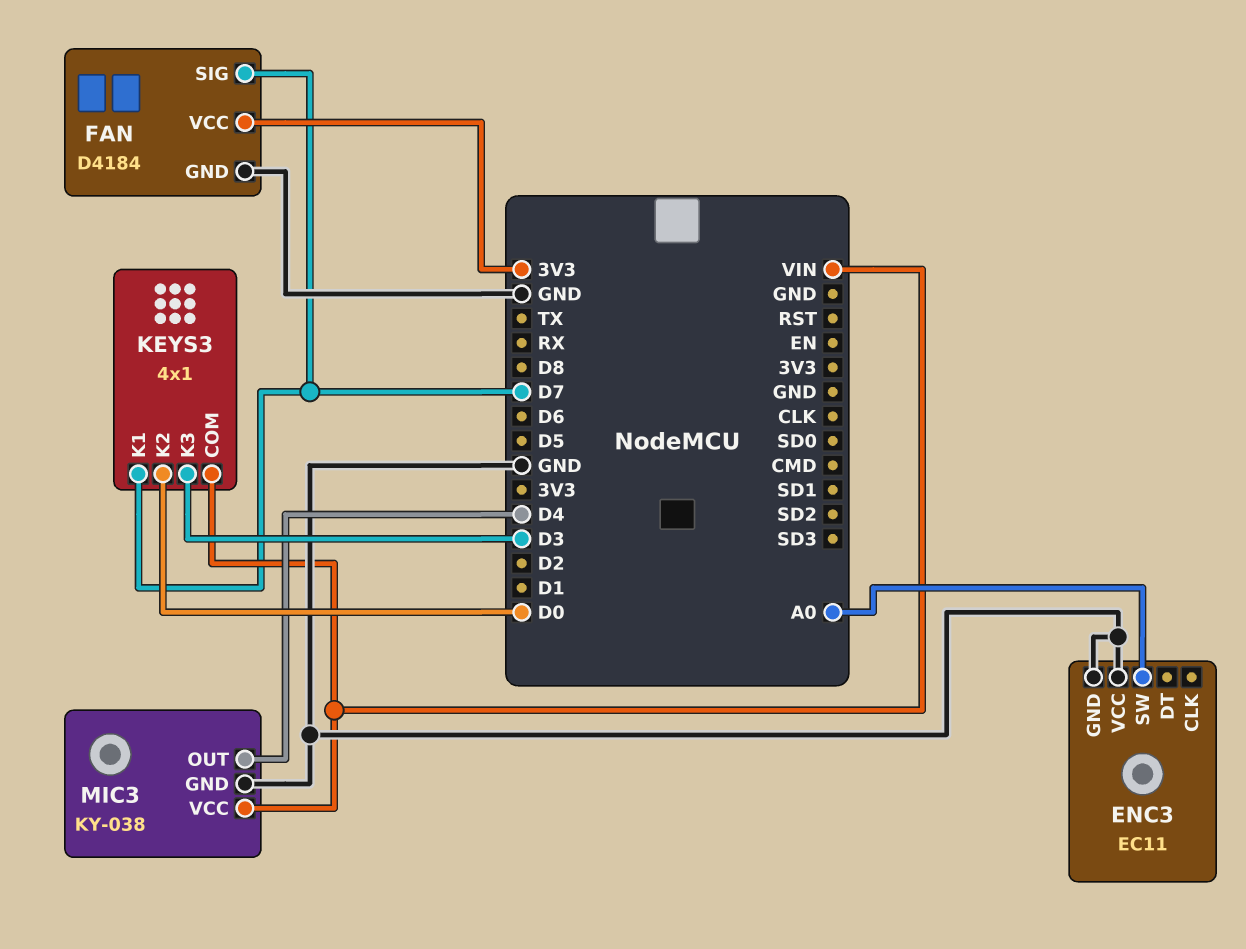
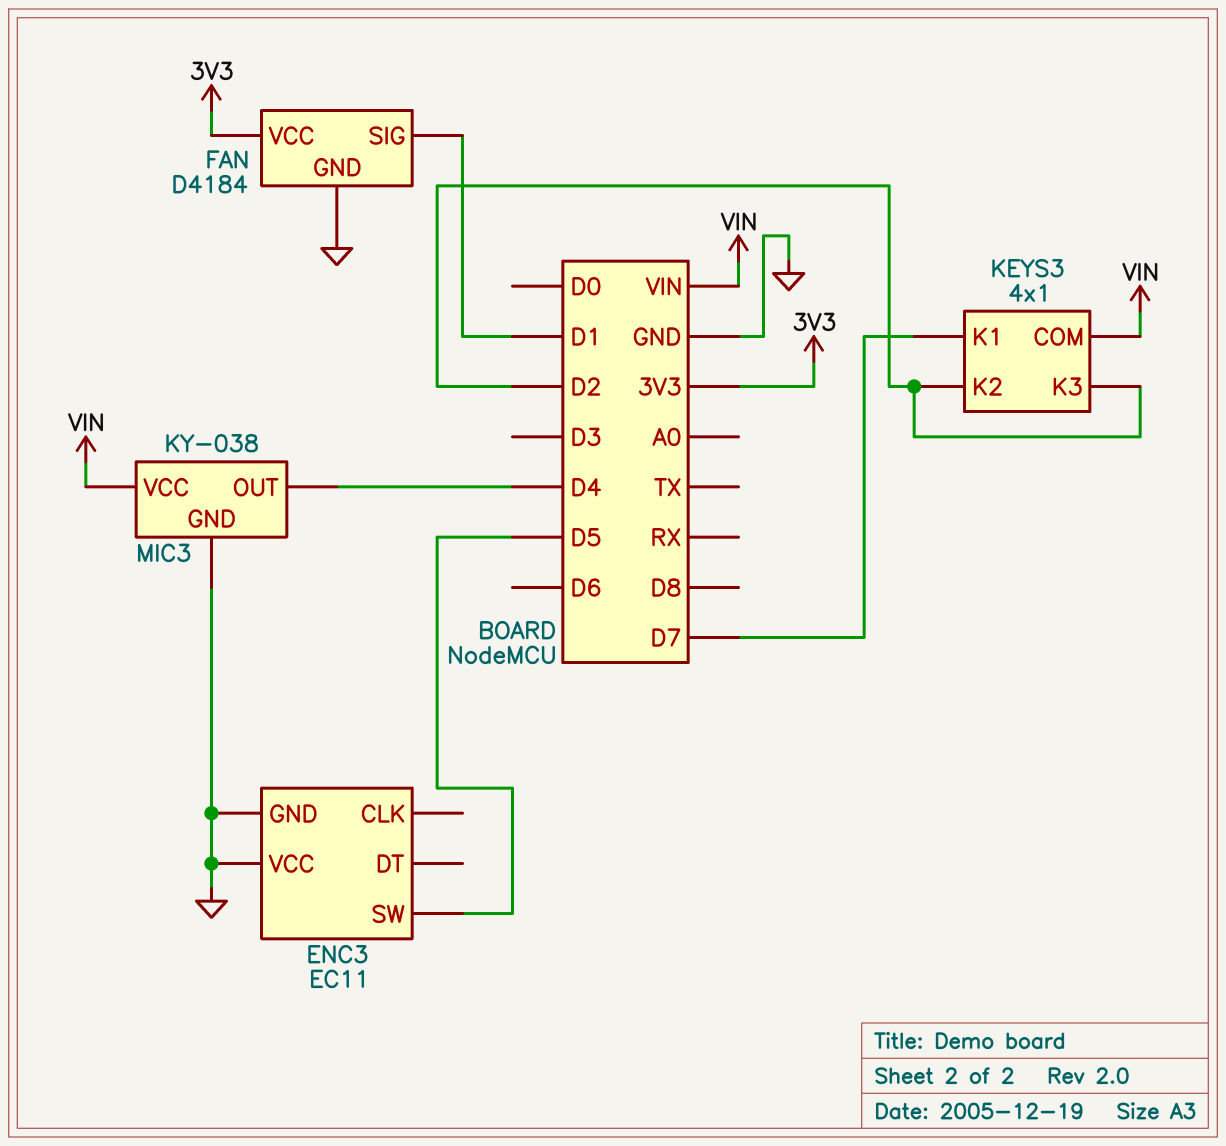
ENC3 pin SW: A0 -> D5
FAN pin SIG: D7 -> D1
KEYS3 pin K2: D0 -> D2
KEYS3 pin K3: D3 -> D2

